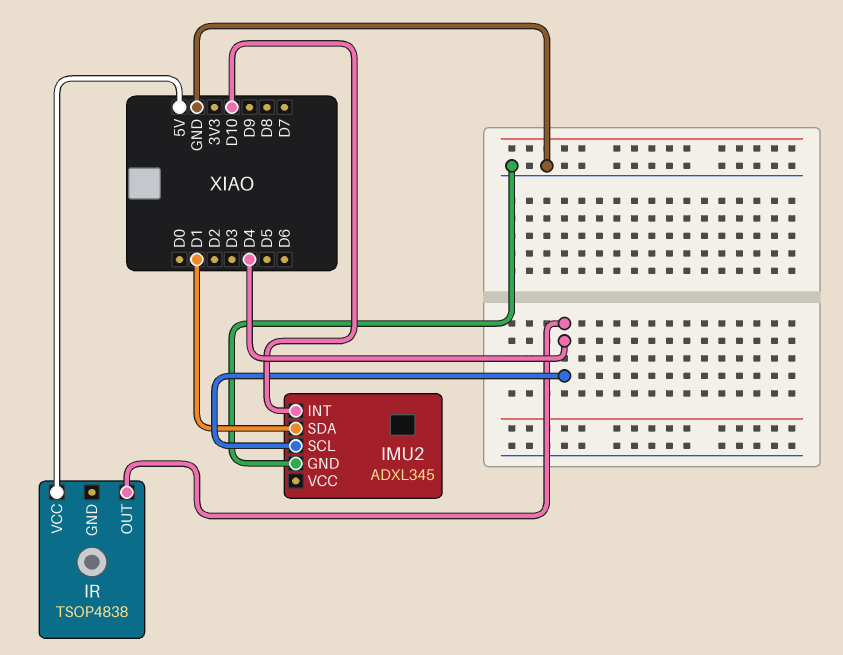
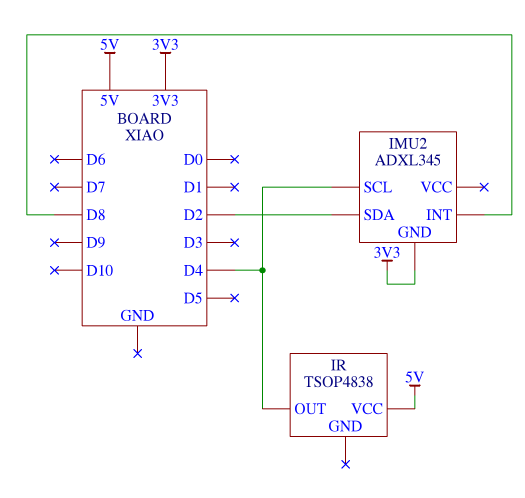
IMU2 pin GND: GND -> 3V3
IMU2 pin INT: D10 -> D8
IMU2 pin SDA: D1 -> D2

